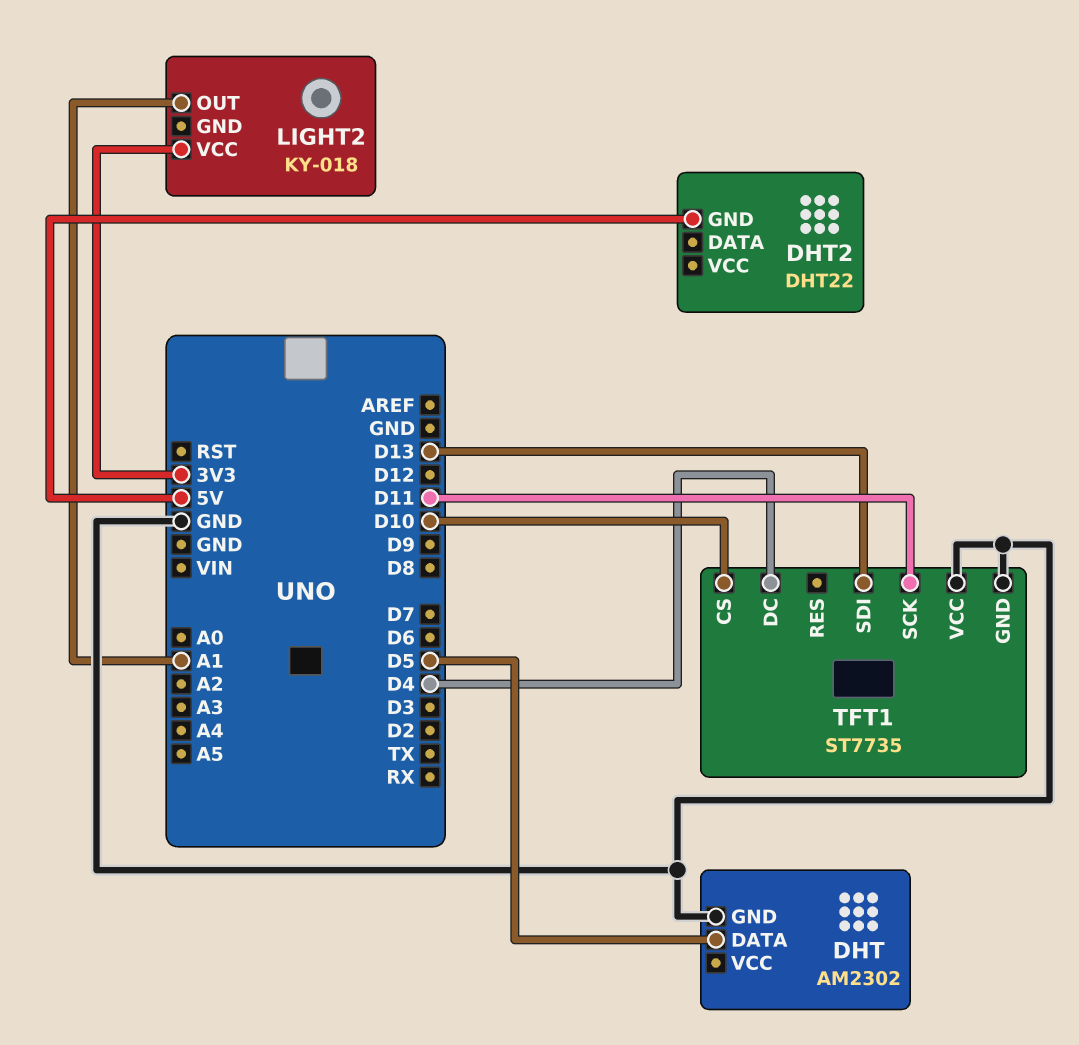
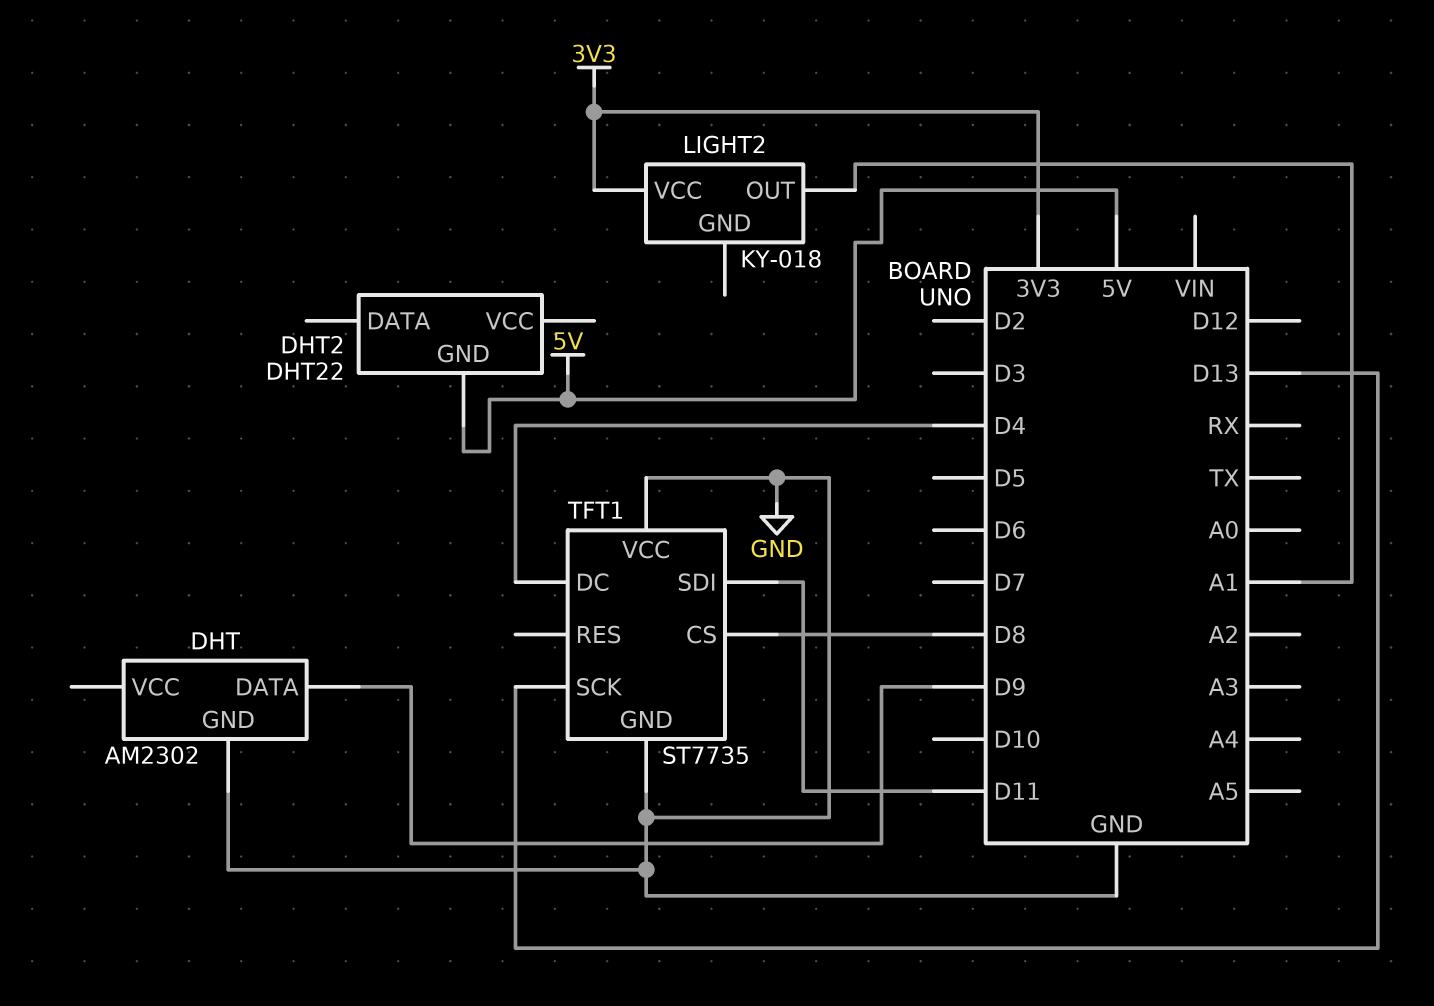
DHT pin DATA: D5 -> D9
TFT1 pin CS: D10 -> D8
TFT1 pin SCK: D11 -> D13
TFT1 pin SDI: D13 -> D11

